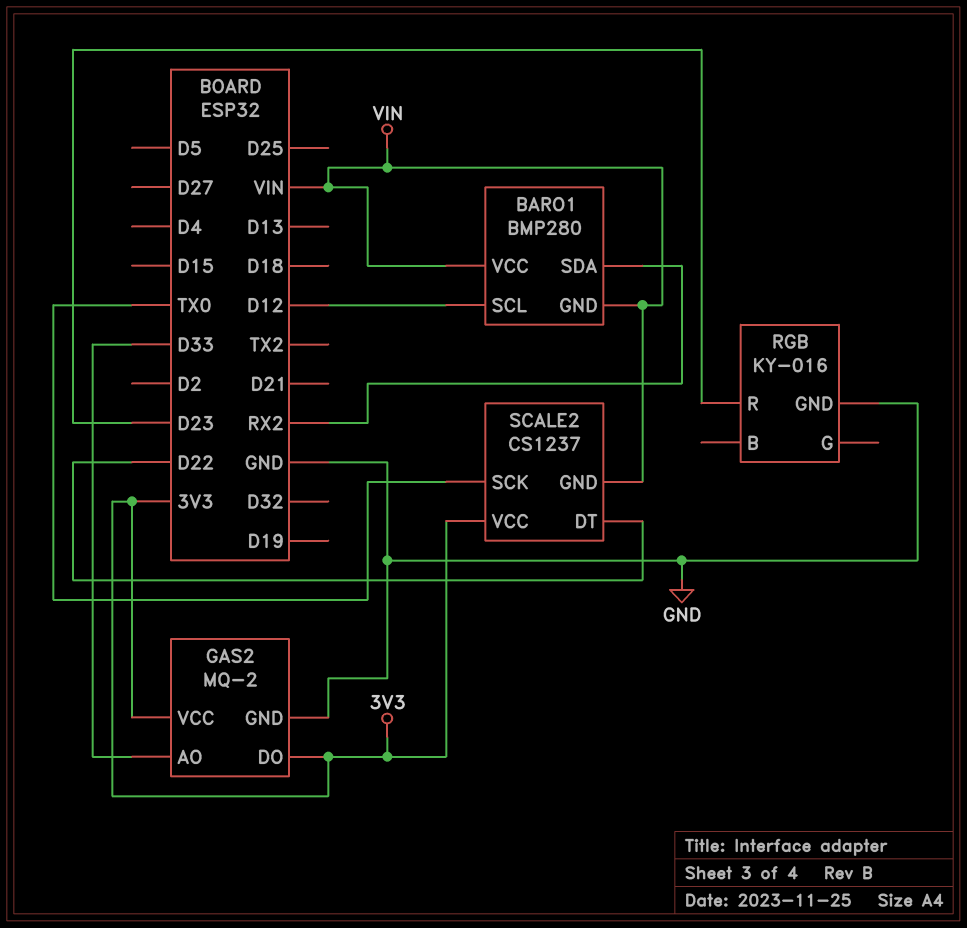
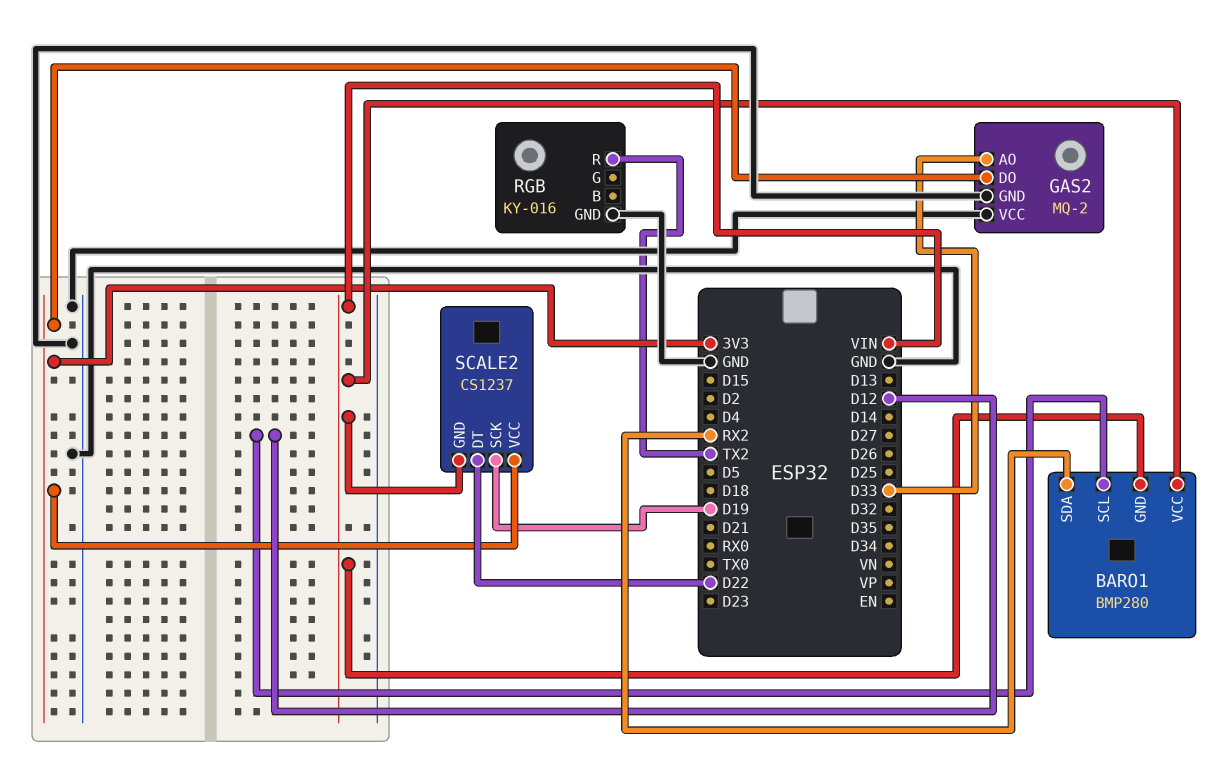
GAS2 pin VCC: 3V3 -> GND
RGB pin R: D23 -> TX2
SCALE2 pin SCK: TX0 -> D19

